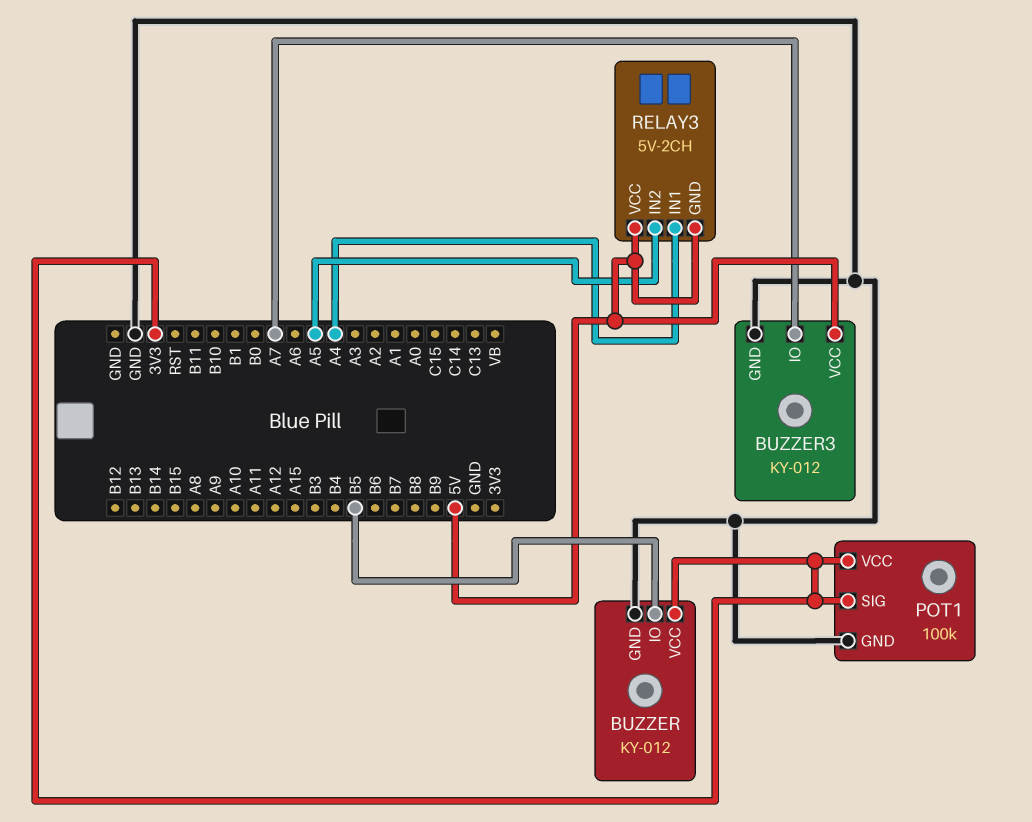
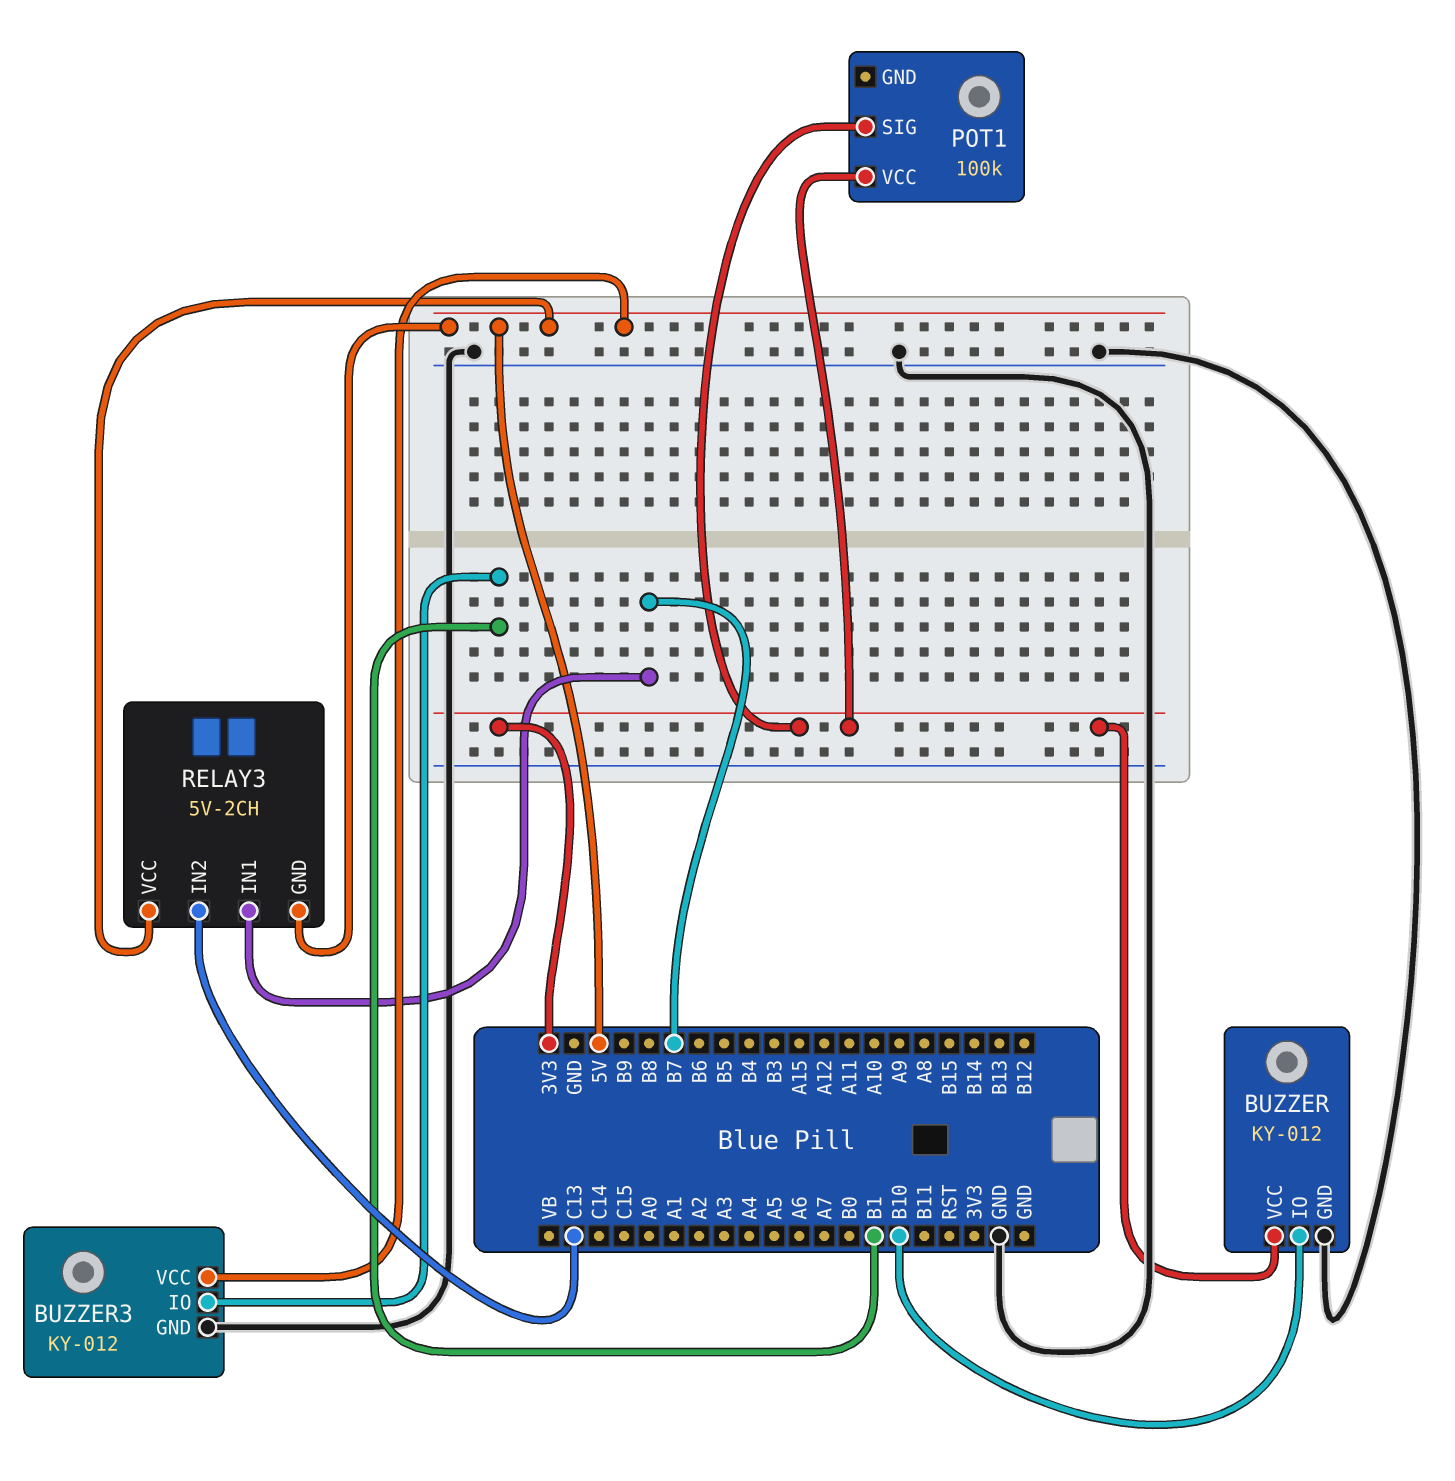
BUZZER pin IO: B5 -> B10
BUZZER3 pin IO: A7 -> B1
POT1 pin GND: GND -> none
RELAY3 pin IN1: A4 -> B7
RELAY3 pin IN2: A5 -> C13

